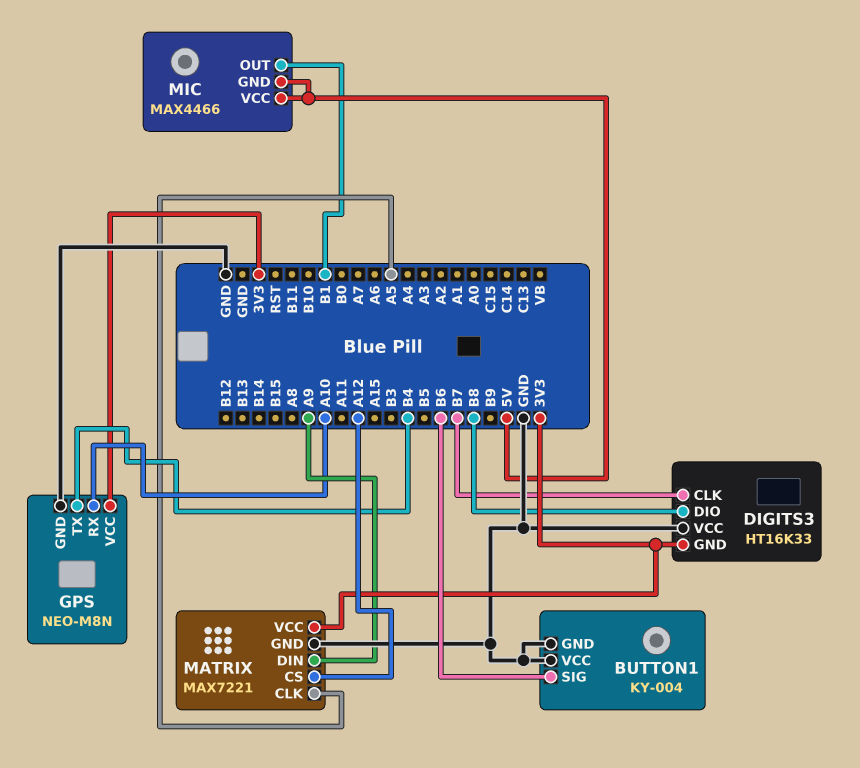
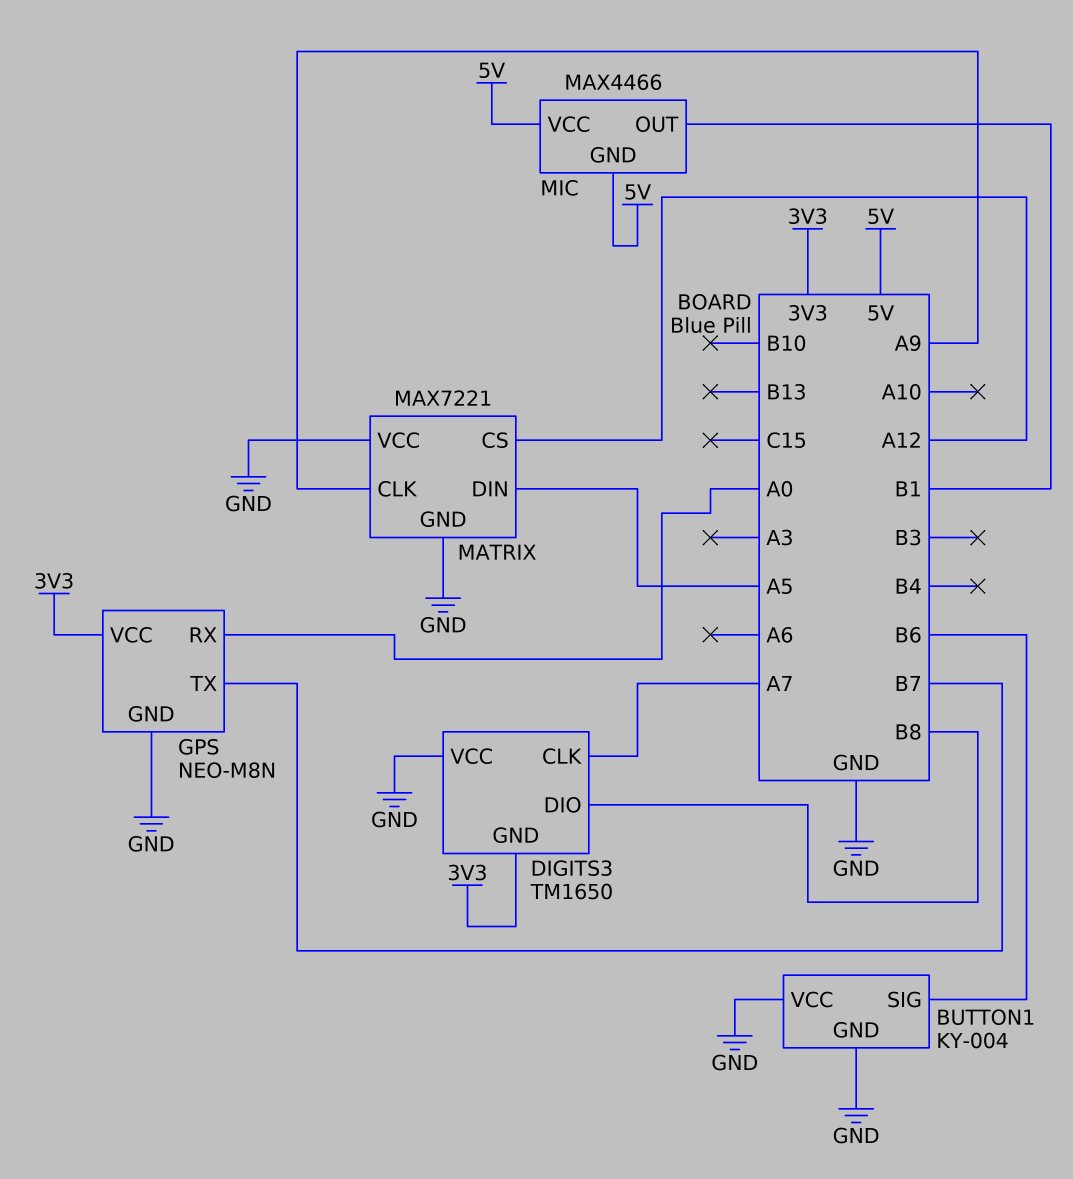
DIGITS3: HT16K33 -> TM1650
DIGITS3 pin CLK: B7 -> A7
GPS pin RX: A10 -> A0
GPS pin TX: B4 -> B7
MATRIX pin CLK: A5 -> A9
MATRIX pin DIN: A9 -> A5
MATRIX pin VCC: 3V3 -> GND

